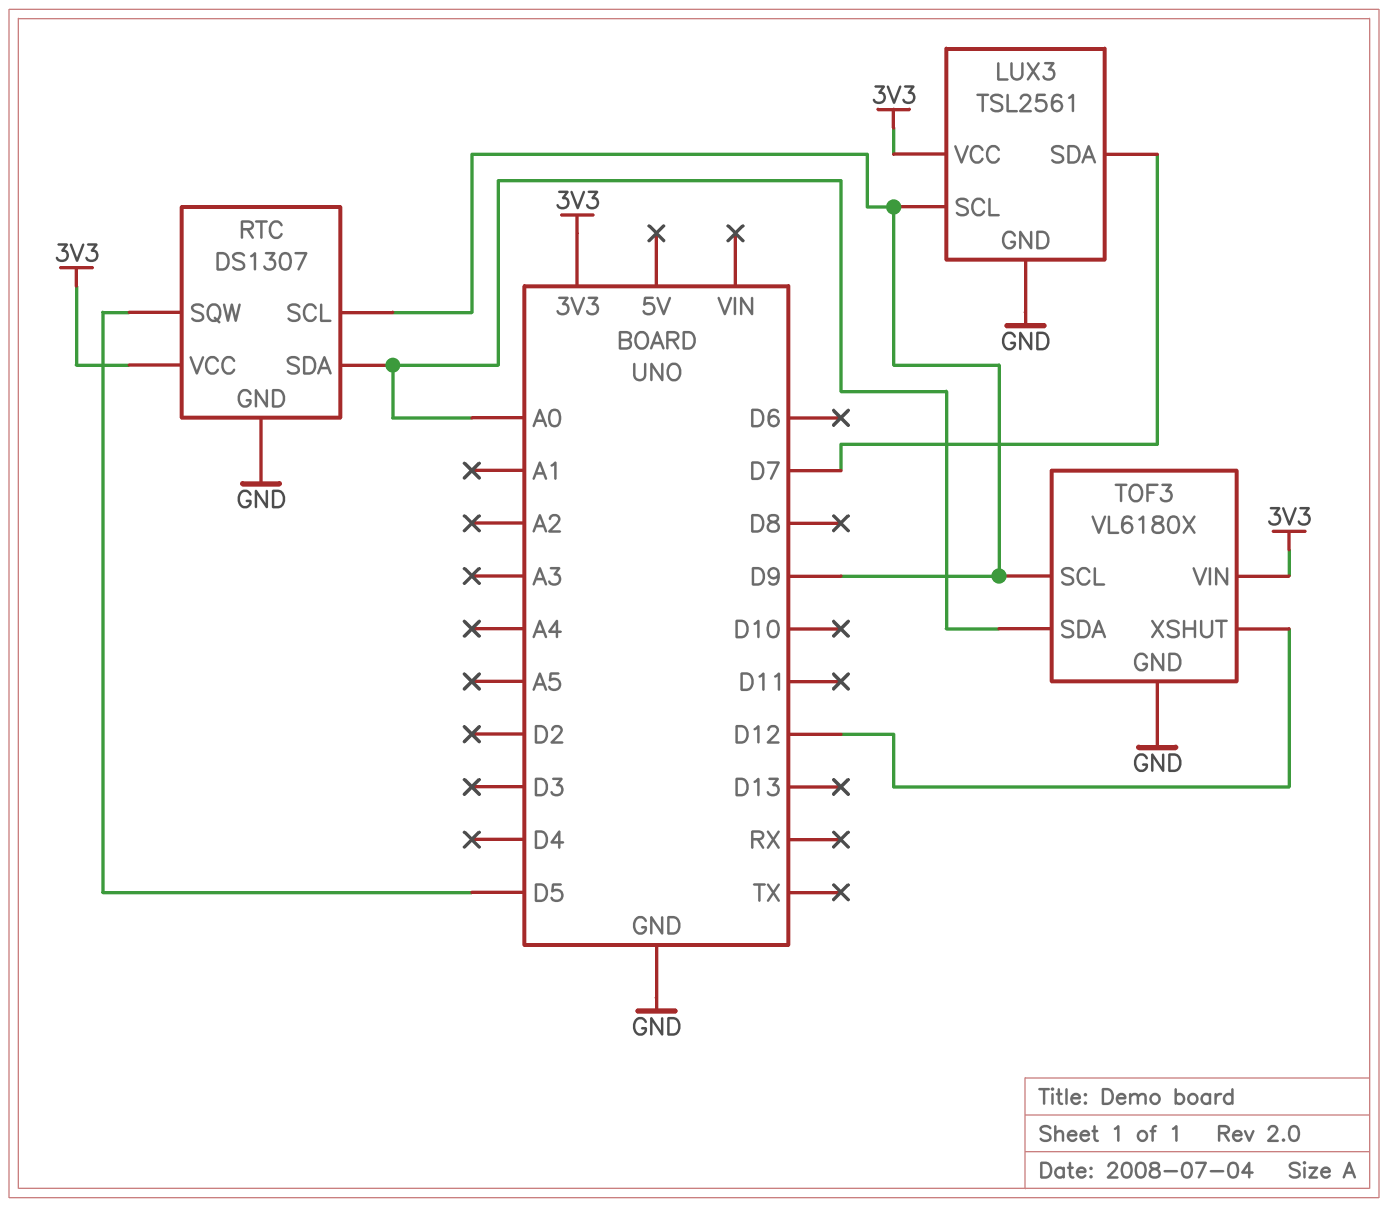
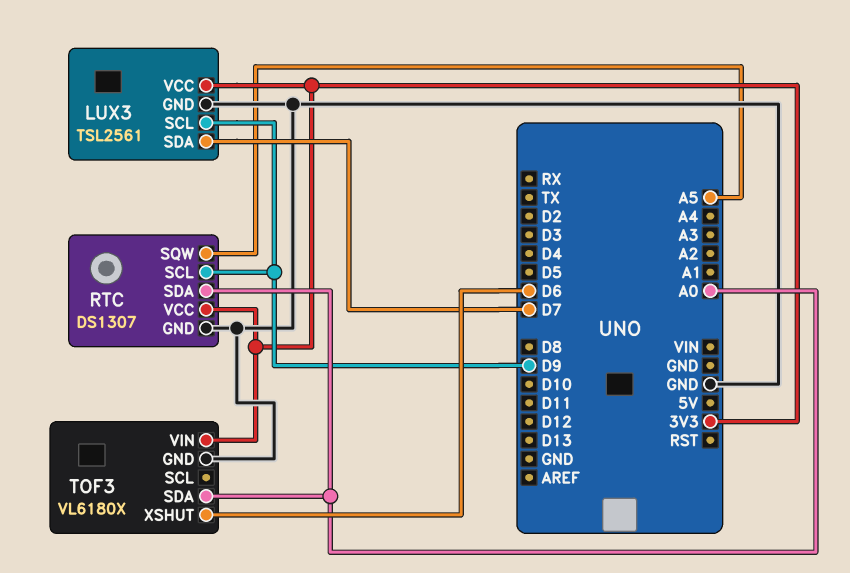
RTC pin SQW: D5 -> A5
TOF3 pin SCL: D9 -> none
TOF3 pin XSHUT: D12 -> D6

